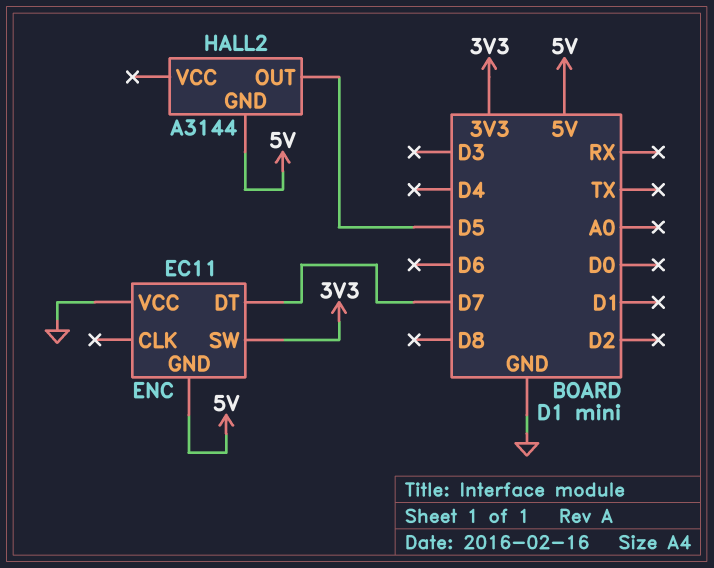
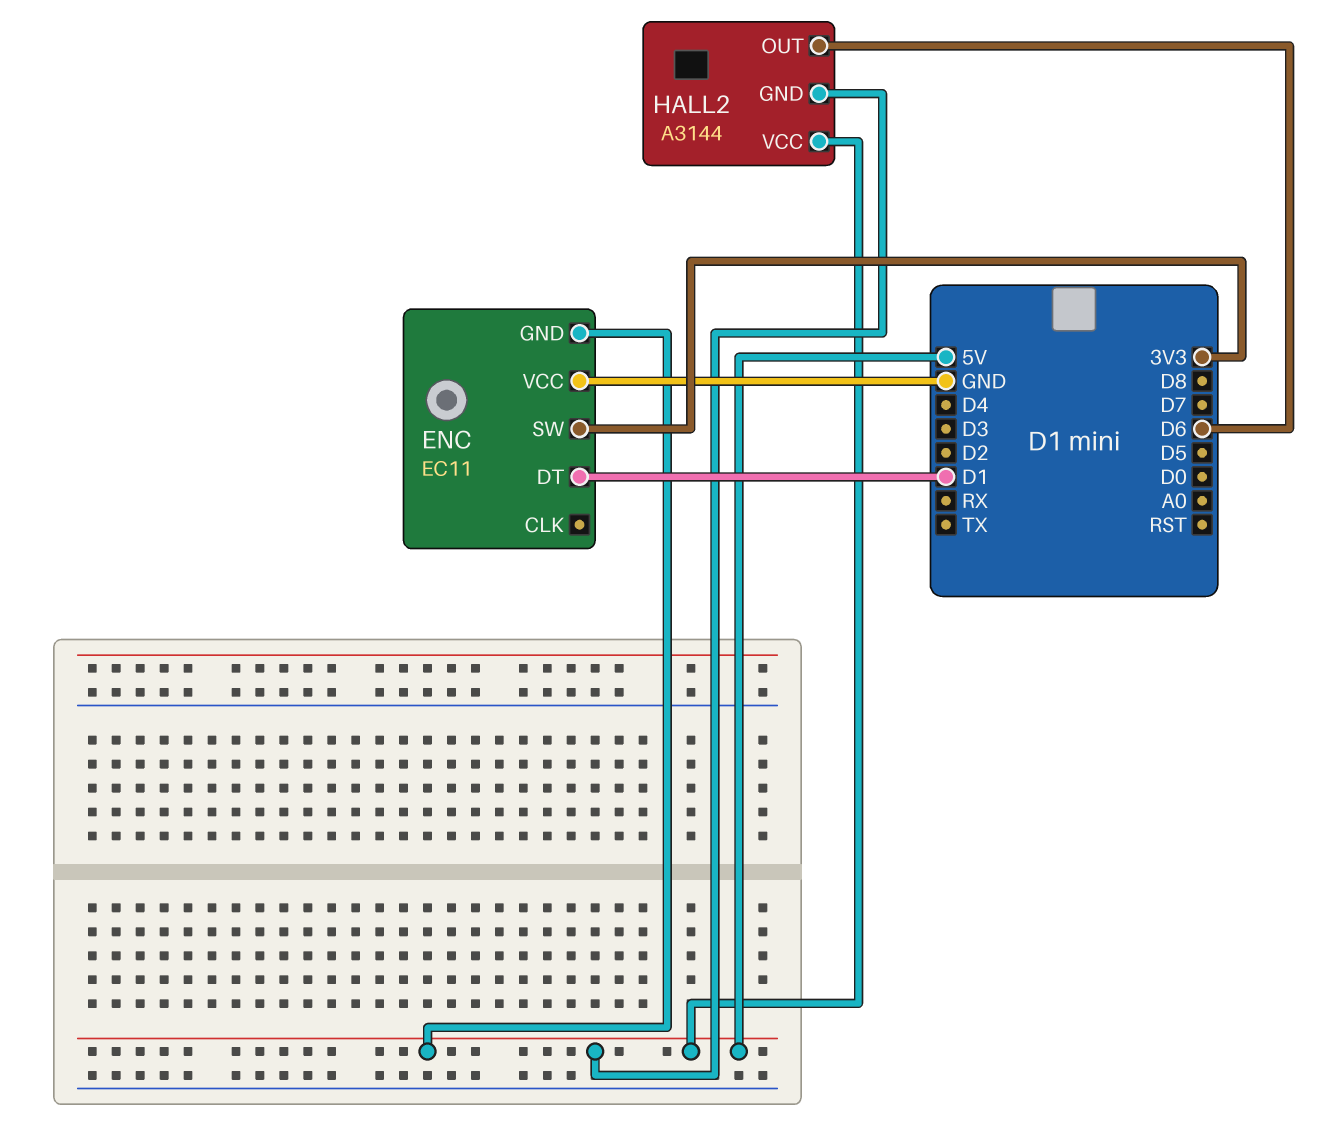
ENC pin DT: D7 -> D1
HALL2 pin OUT: D5 -> D6
HALL2 pin VCC: none -> 5V

